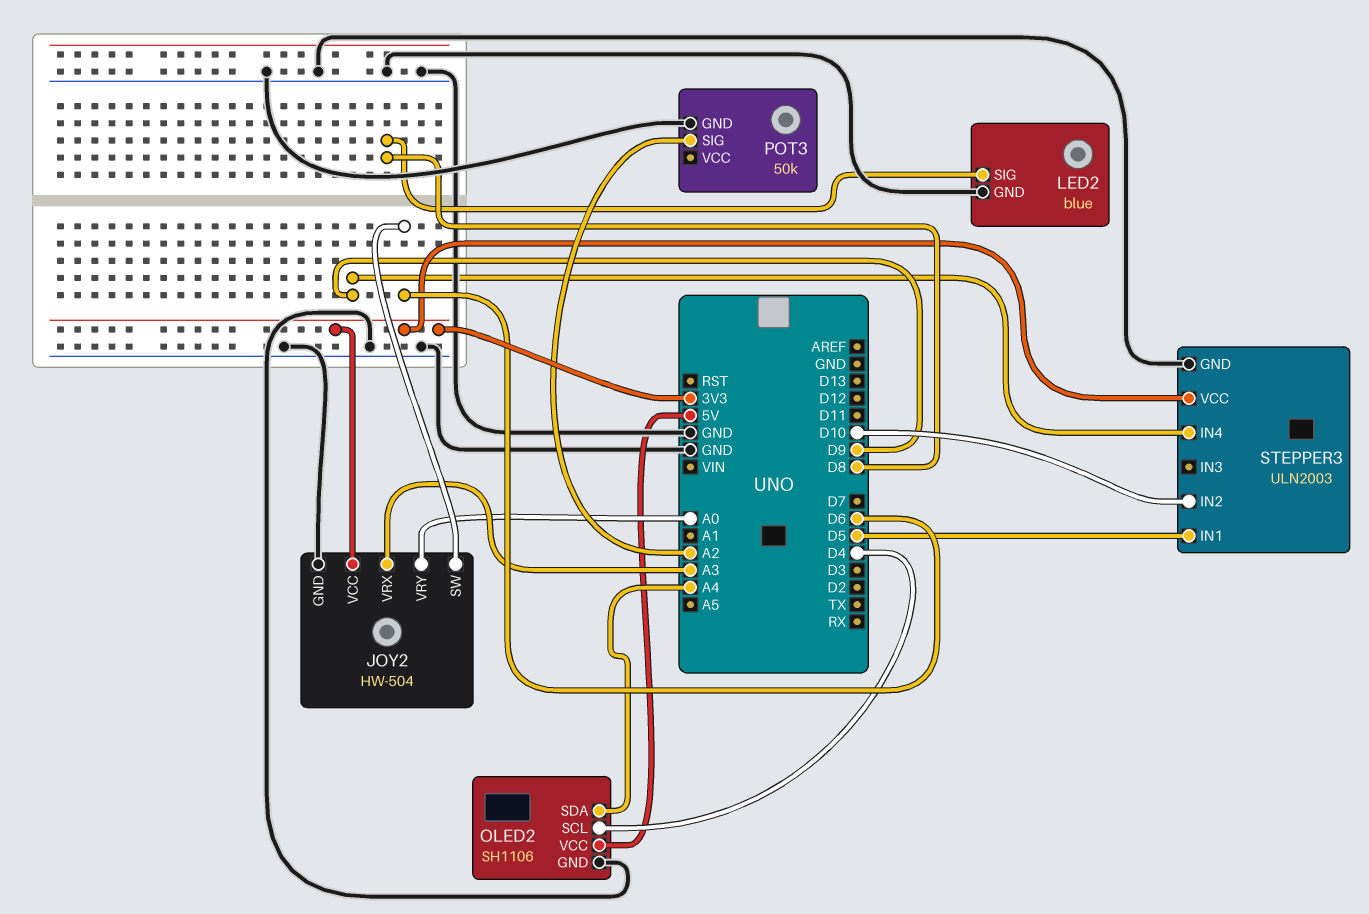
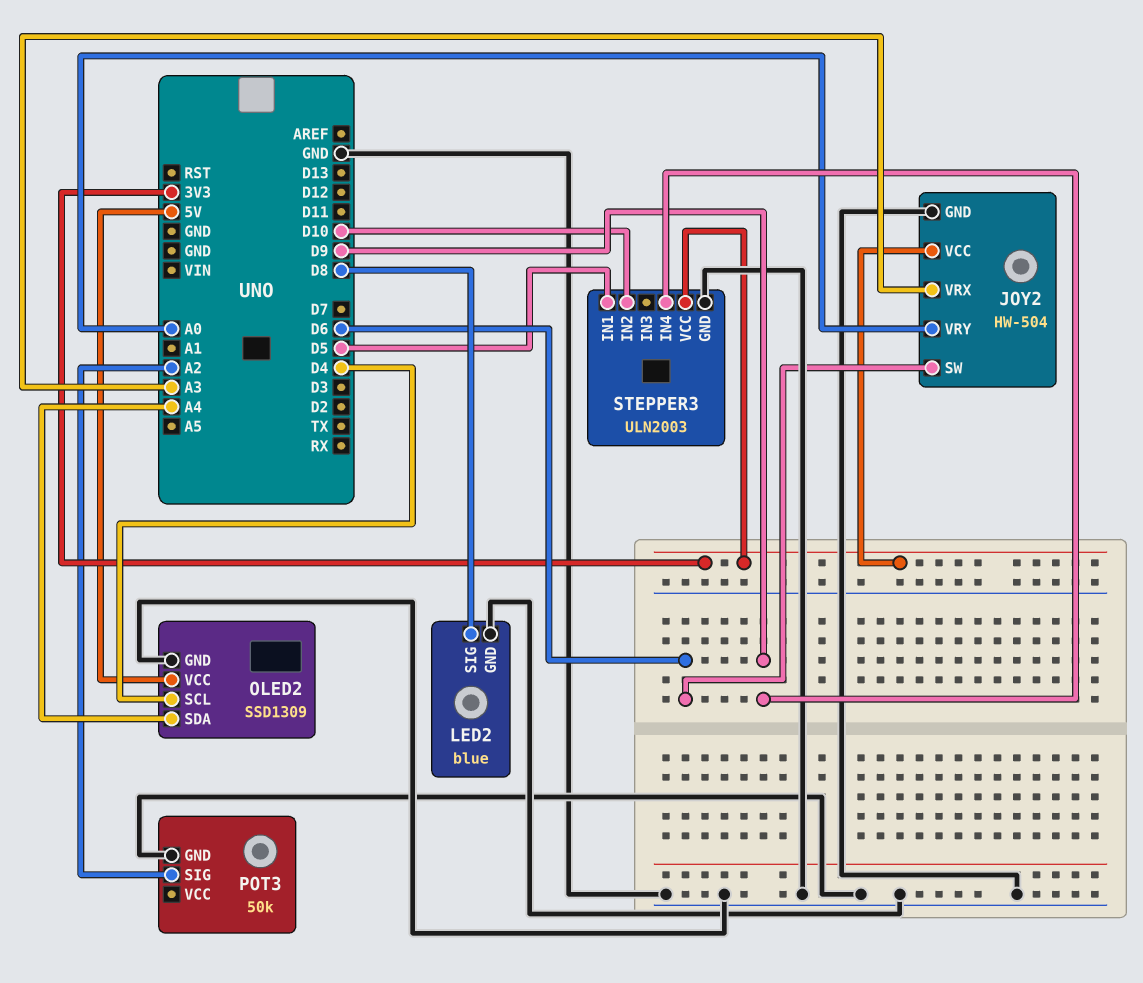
OLED2: SH1106 -> SSD1309

